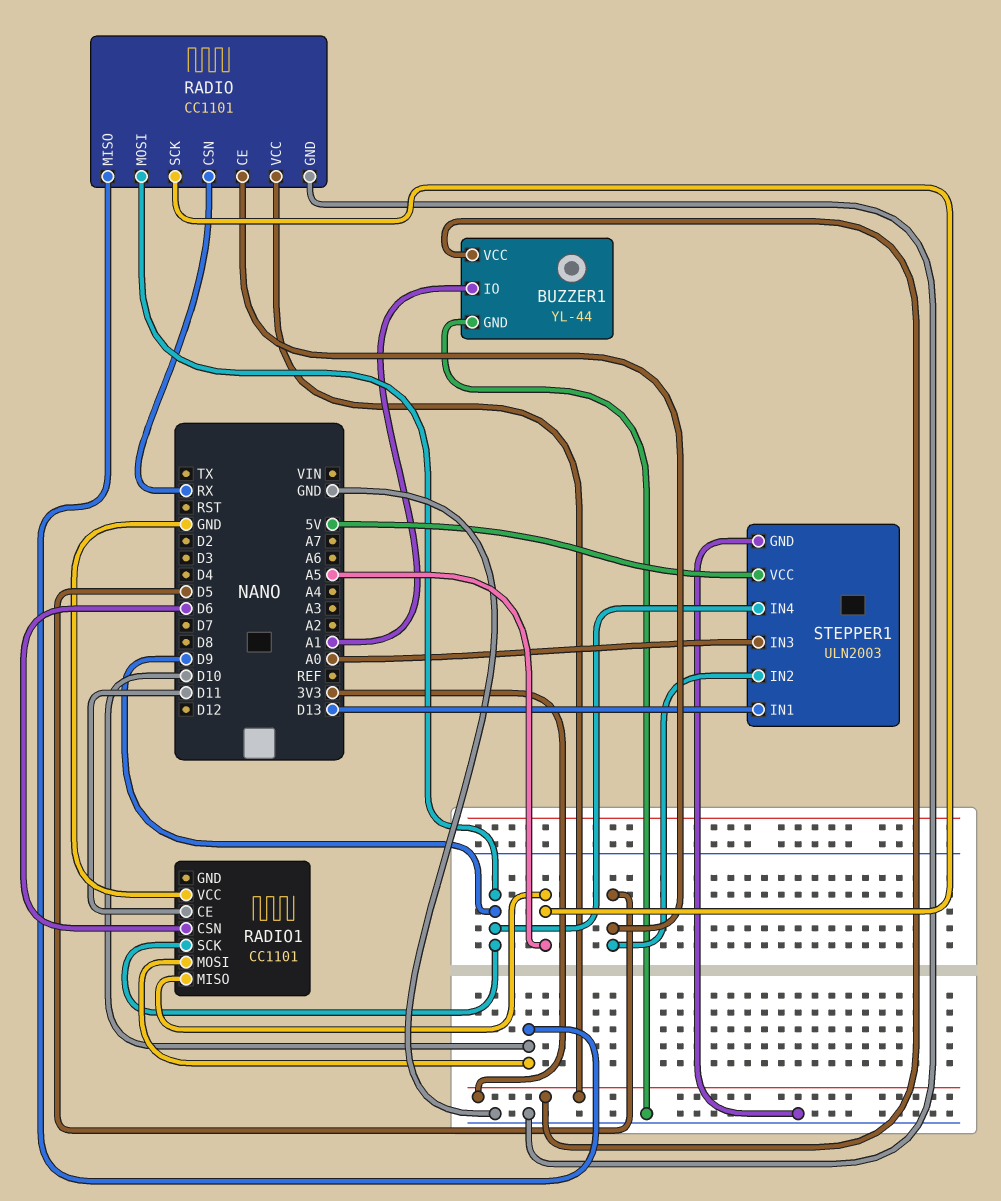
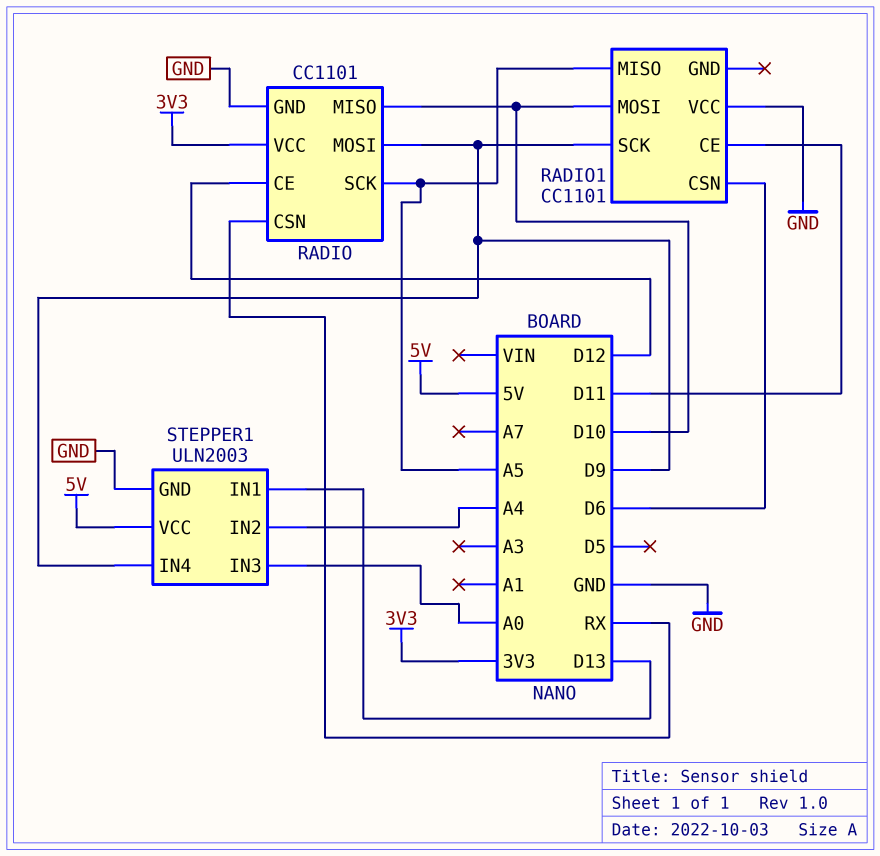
BUZZER1: YL-44 -> none
BUZZER1 pin GND: GND -> none
BUZZER1 pin IO: A1 -> none
BUZZER1 pin VCC: 3V3 -> none
RADIO pin CE: D5 -> D12
STEPPER1 pin IN2: D5 -> A4

